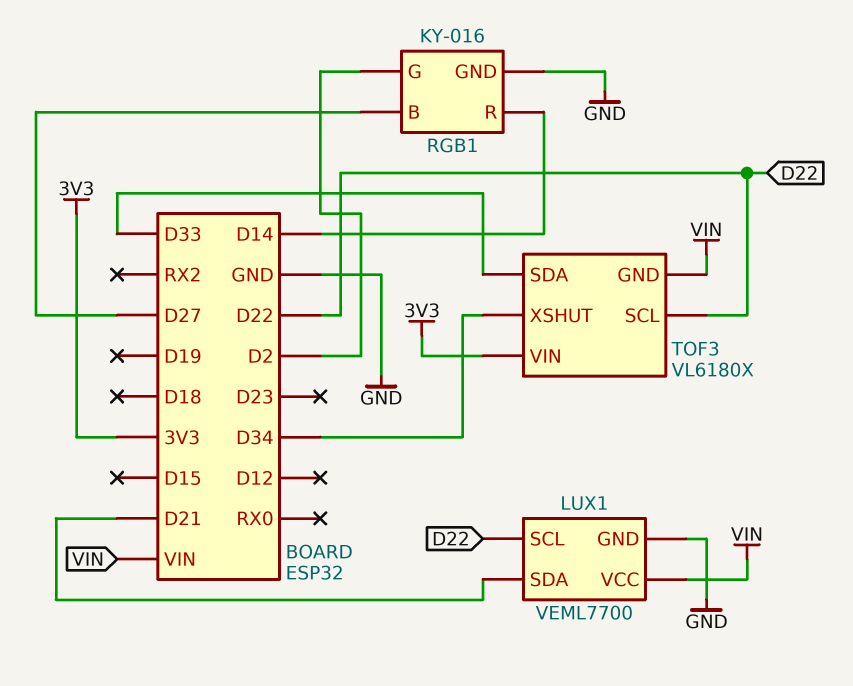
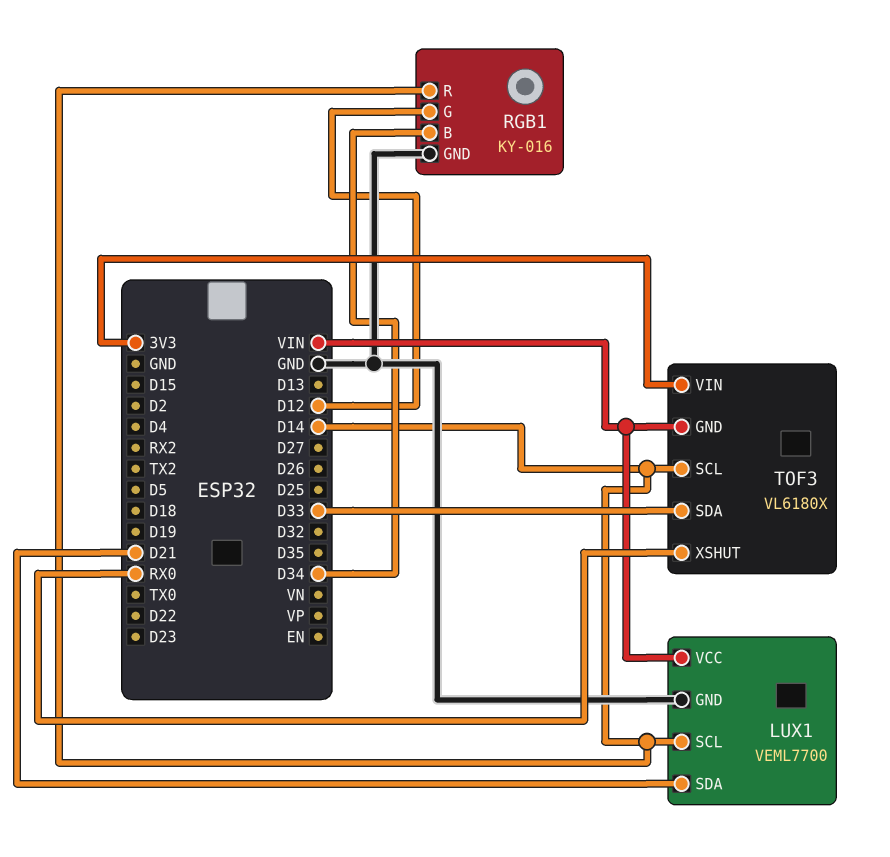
LUX1 pin SCL: D22 -> D14
RGB1 pin B: D27 -> D34
RGB1 pin G: D2 -> D12
TOF3 pin SCL: D22 -> D14
TOF3 pin XSHUT: D34 -> RX0

